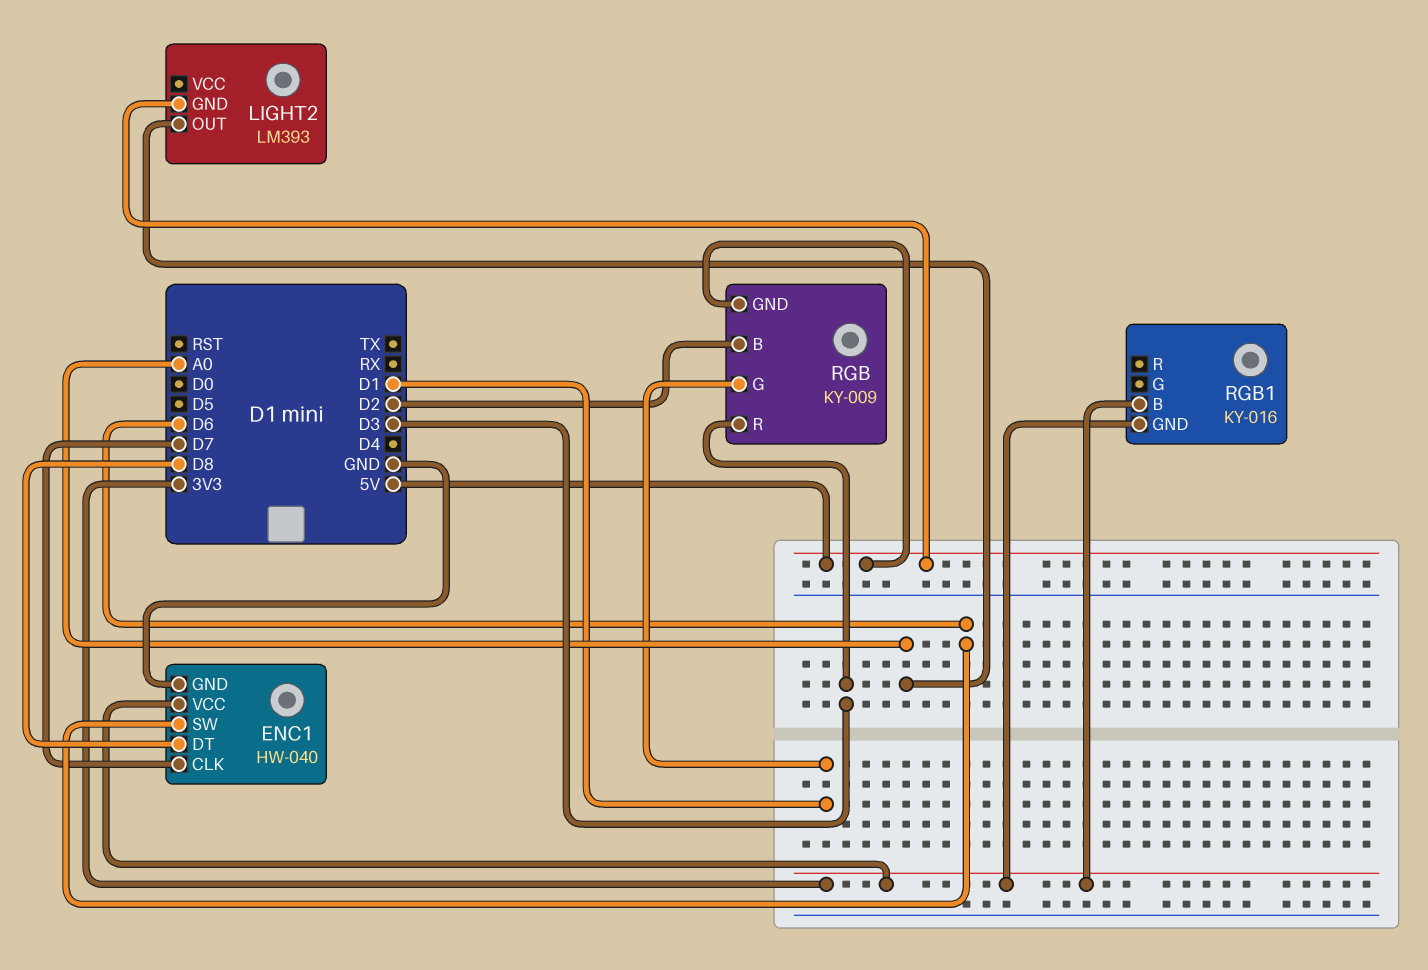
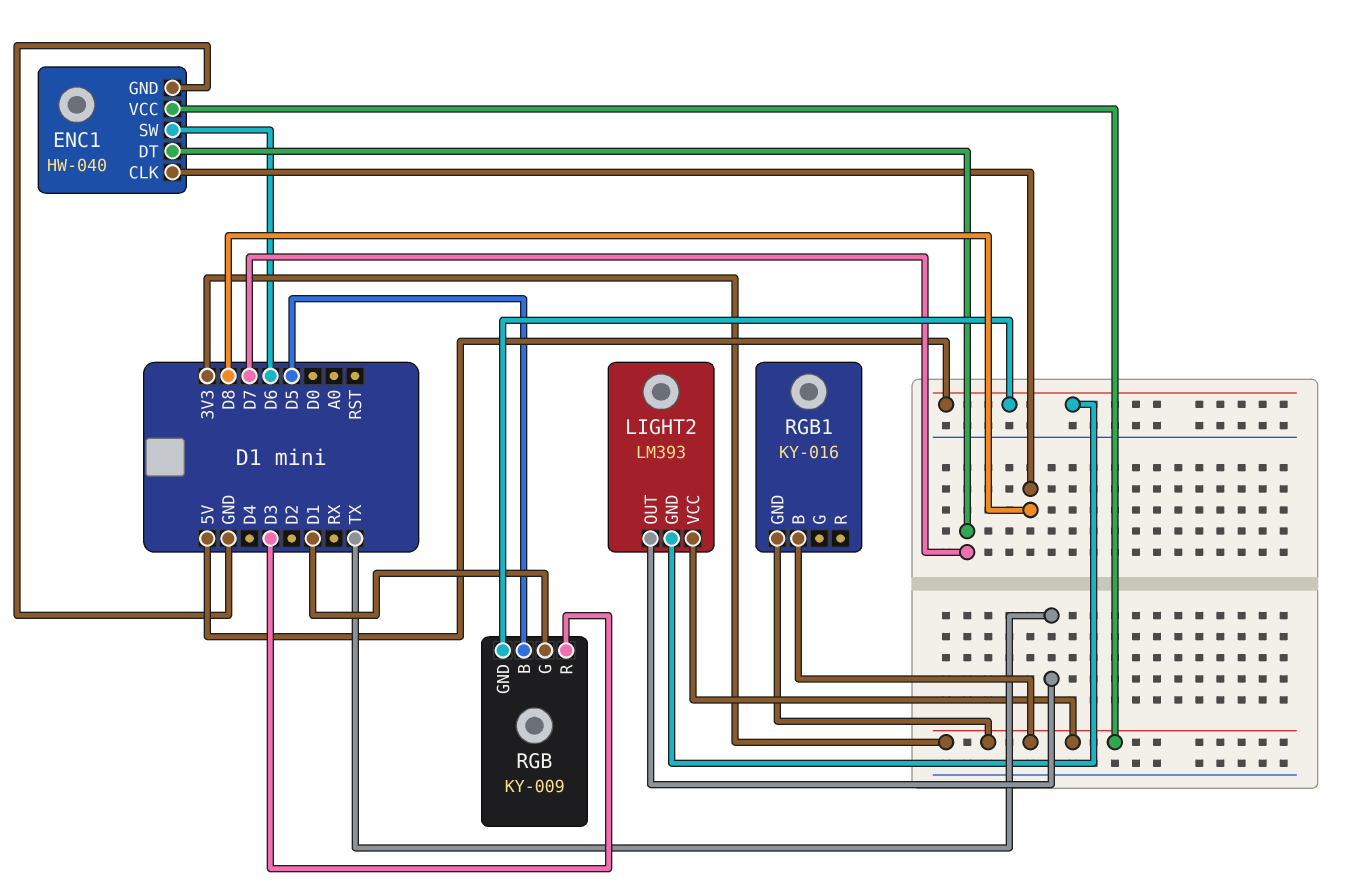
ENC1 pin CLK: D7 -> D8
ENC1 pin DT: D8 -> D7
LIGHT2 pin OUT: A0 -> TX
LIGHT2 pin VCC: none -> 3V3
RGB pin B: D2 -> D5

